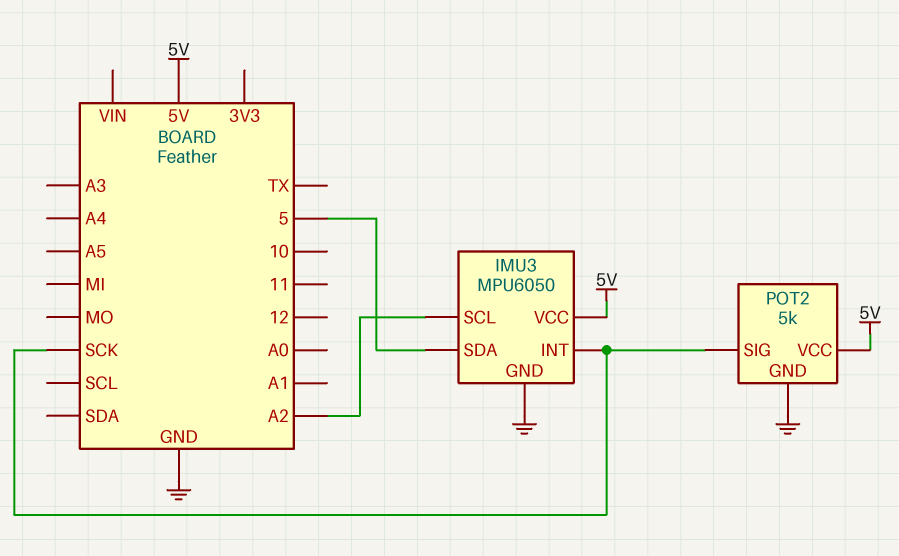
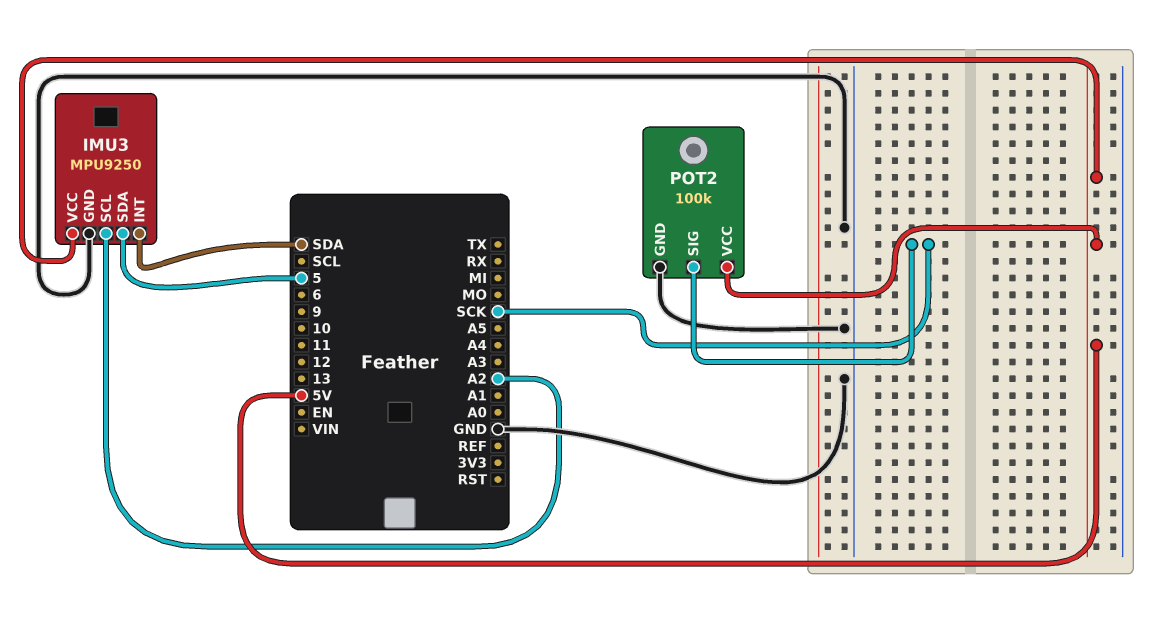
IMU3: MPU6050 -> MPU9250
IMU3 pin INT: SCK -> SDA
POT2: 5k -> 100k

